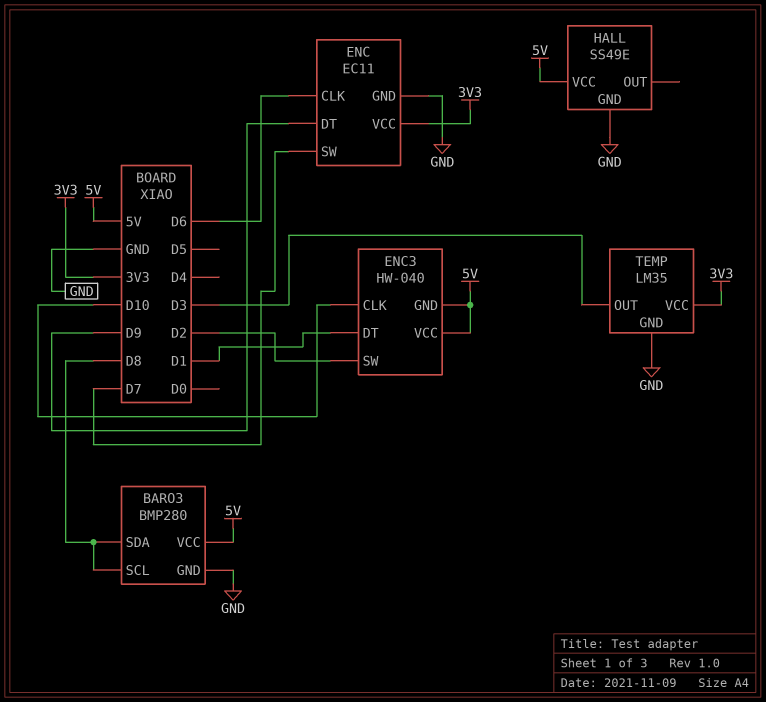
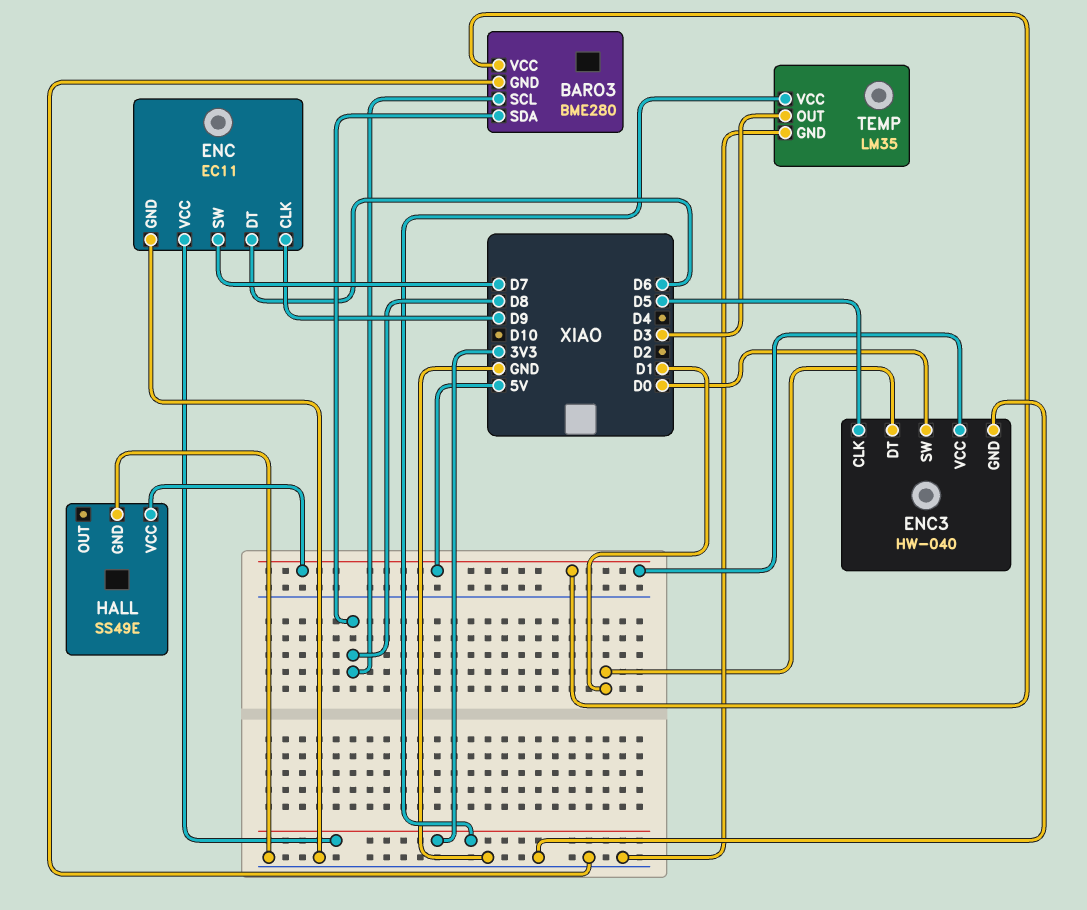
BARO3: BMP280 -> BME280
ENC pin CLK: D6 -> D9
ENC pin DT: D9 -> D6
ENC3 pin CLK: D10 -> D5
ENC3 pin GND: 5V -> GND
ENC3 pin SW: D2 -> D0

